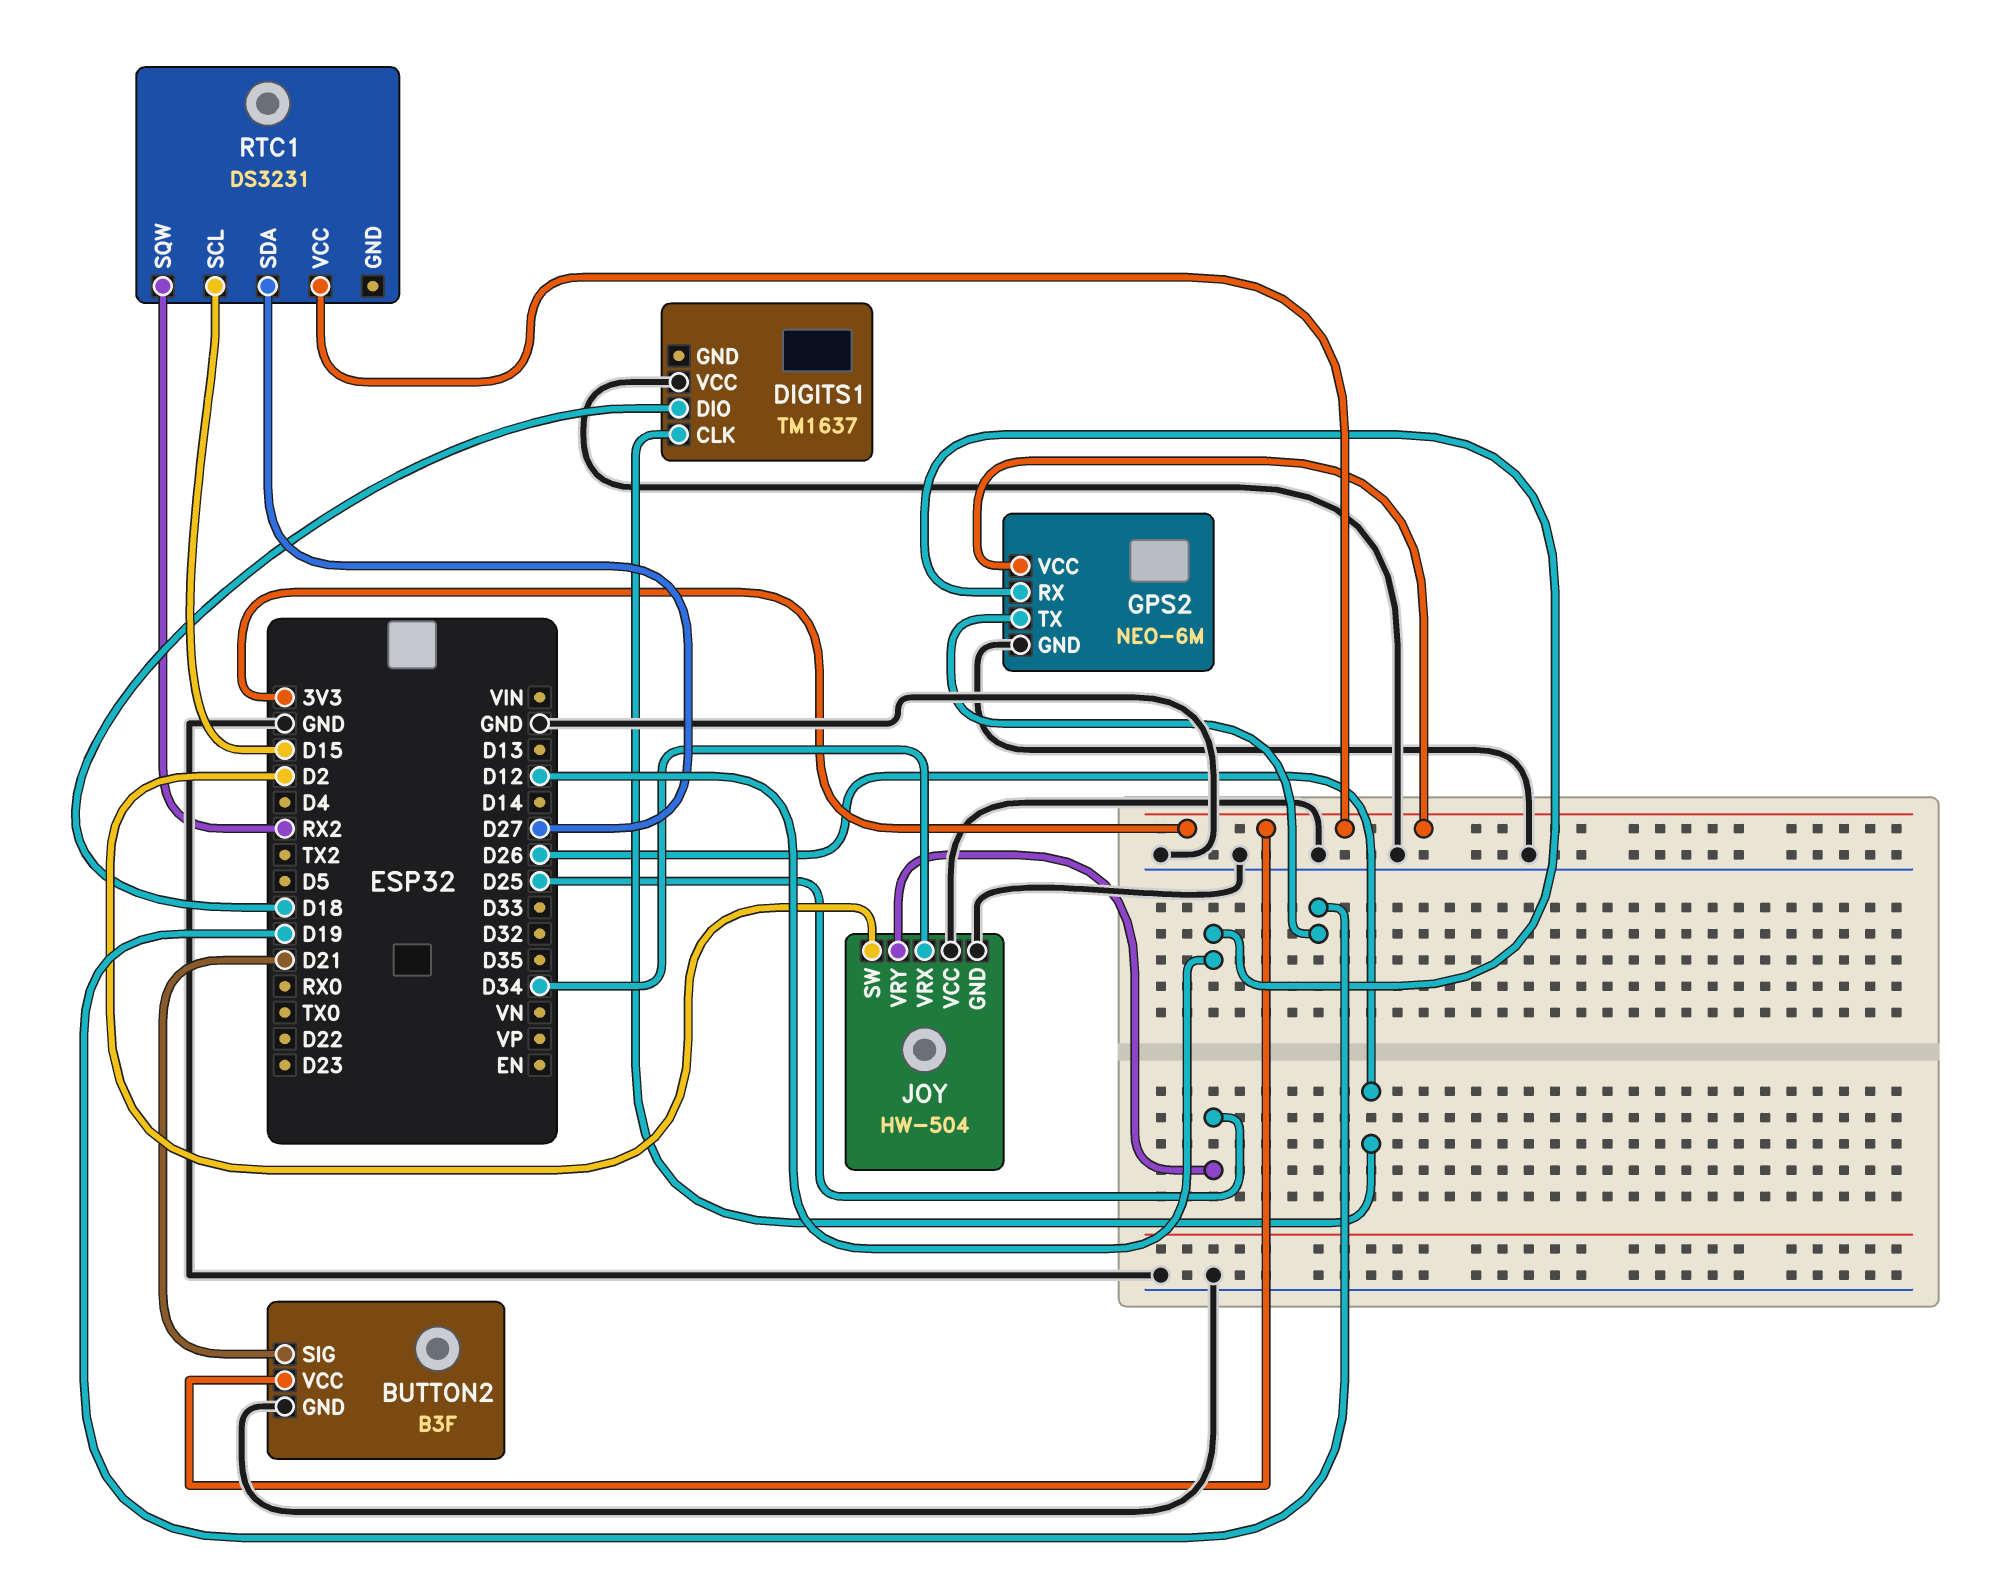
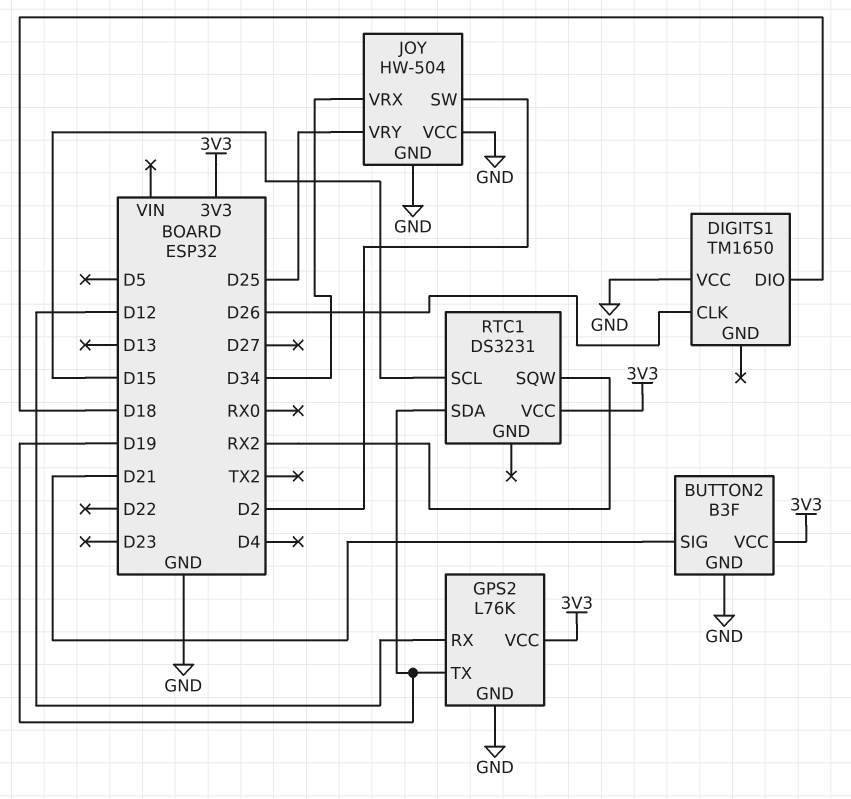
DIGITS1: TM1637 -> TM1650
GPS2: NEO-6M -> L76K
RTC1 pin SDA: D27 -> D19

